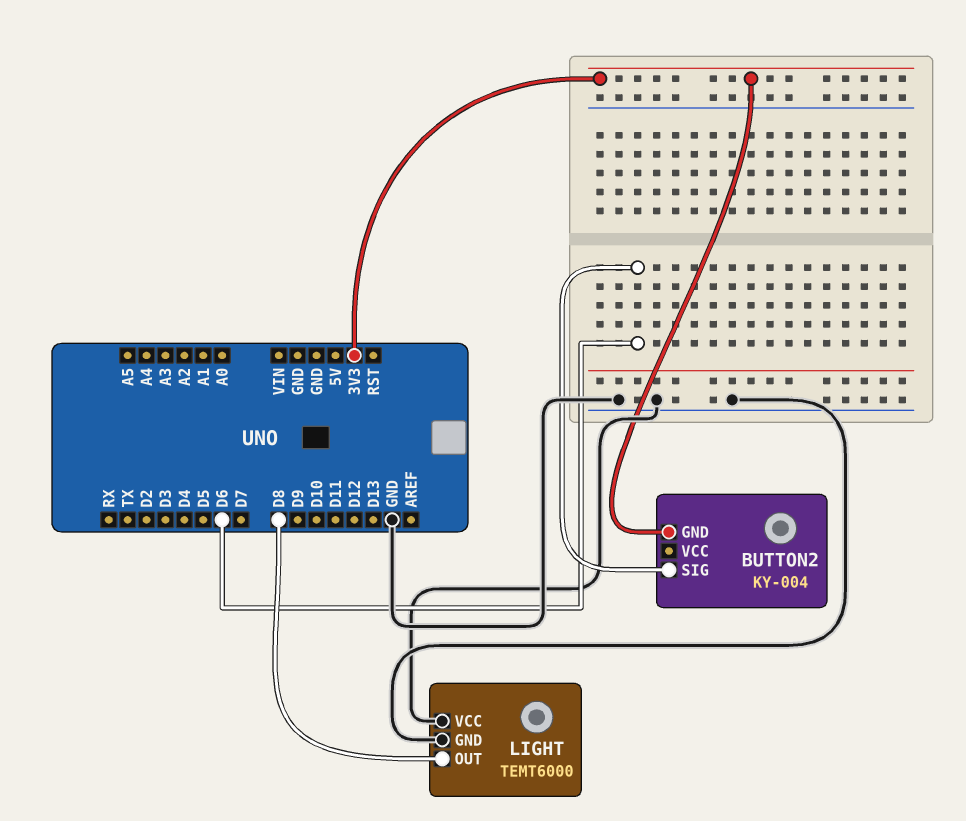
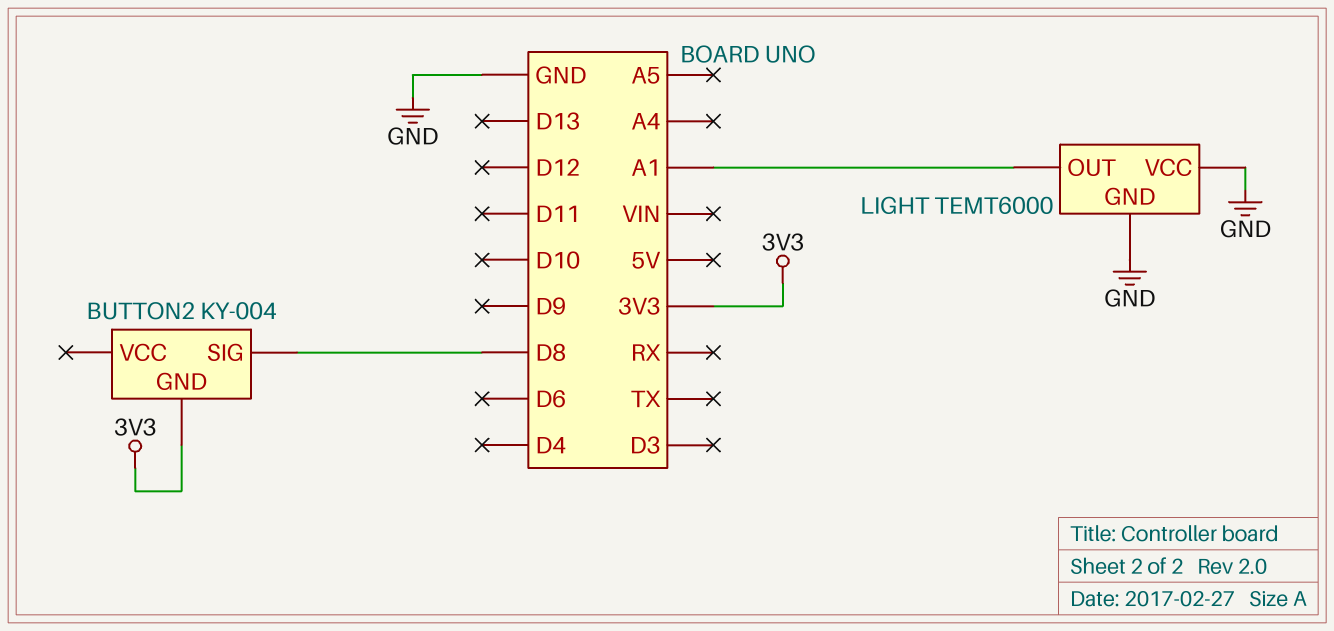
BUTTON2 pin SIG: D6 -> D8
LIGHT pin OUT: D8 -> A1

